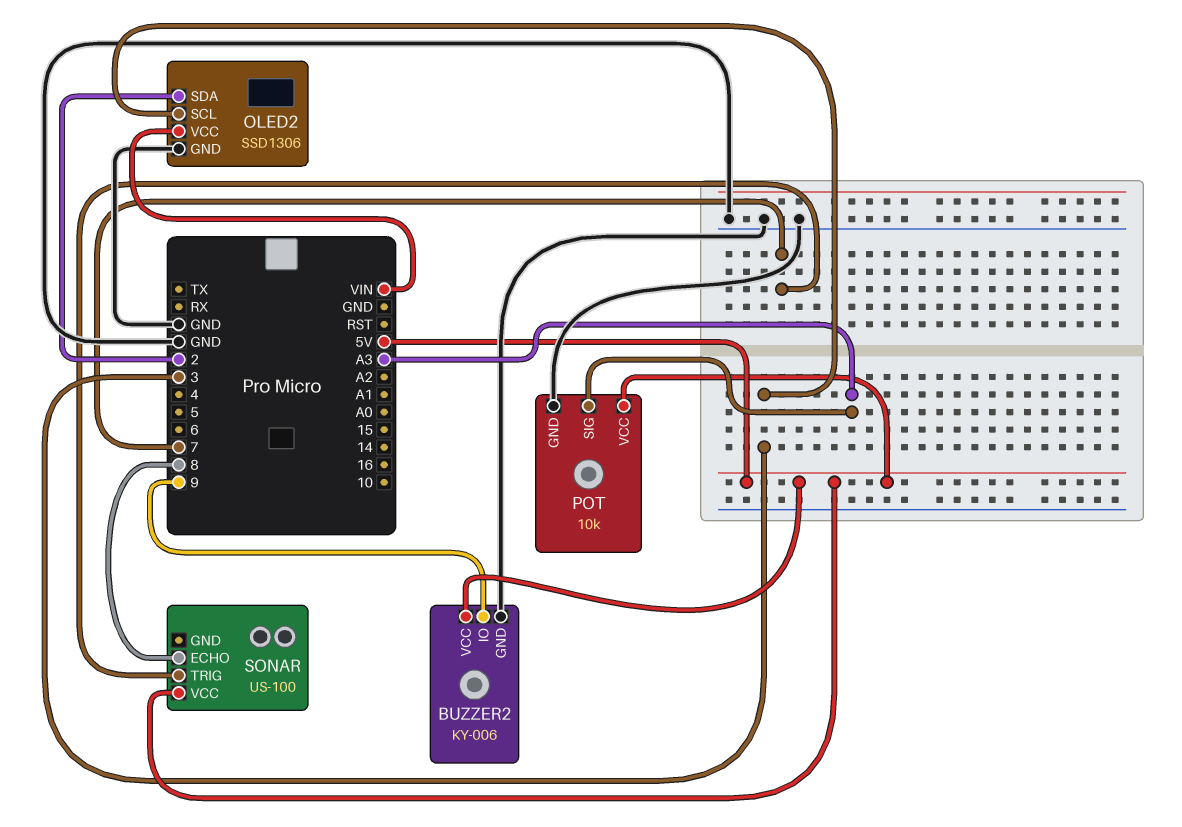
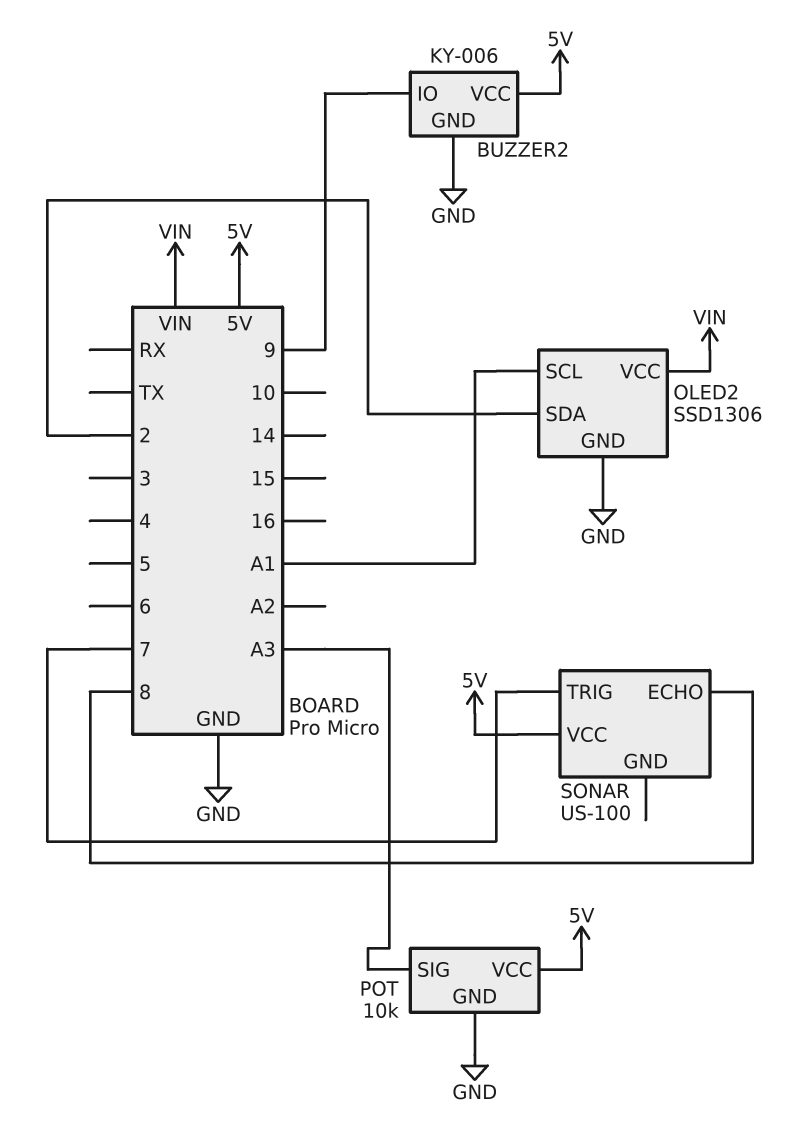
OLED2 pin SCL: 3 -> A1

